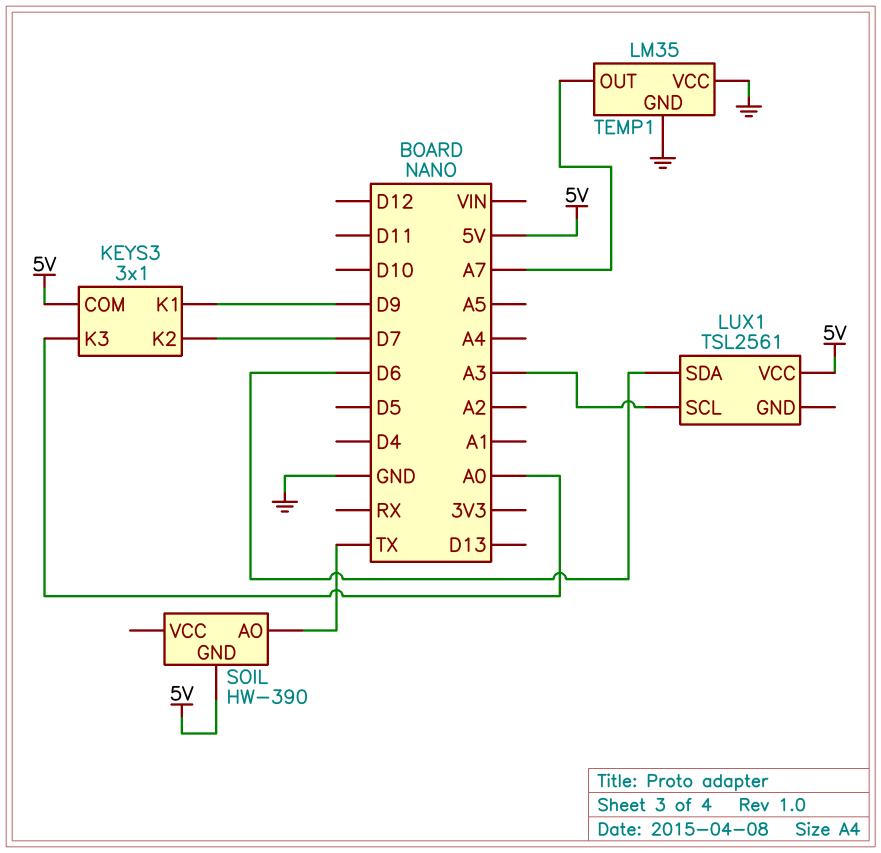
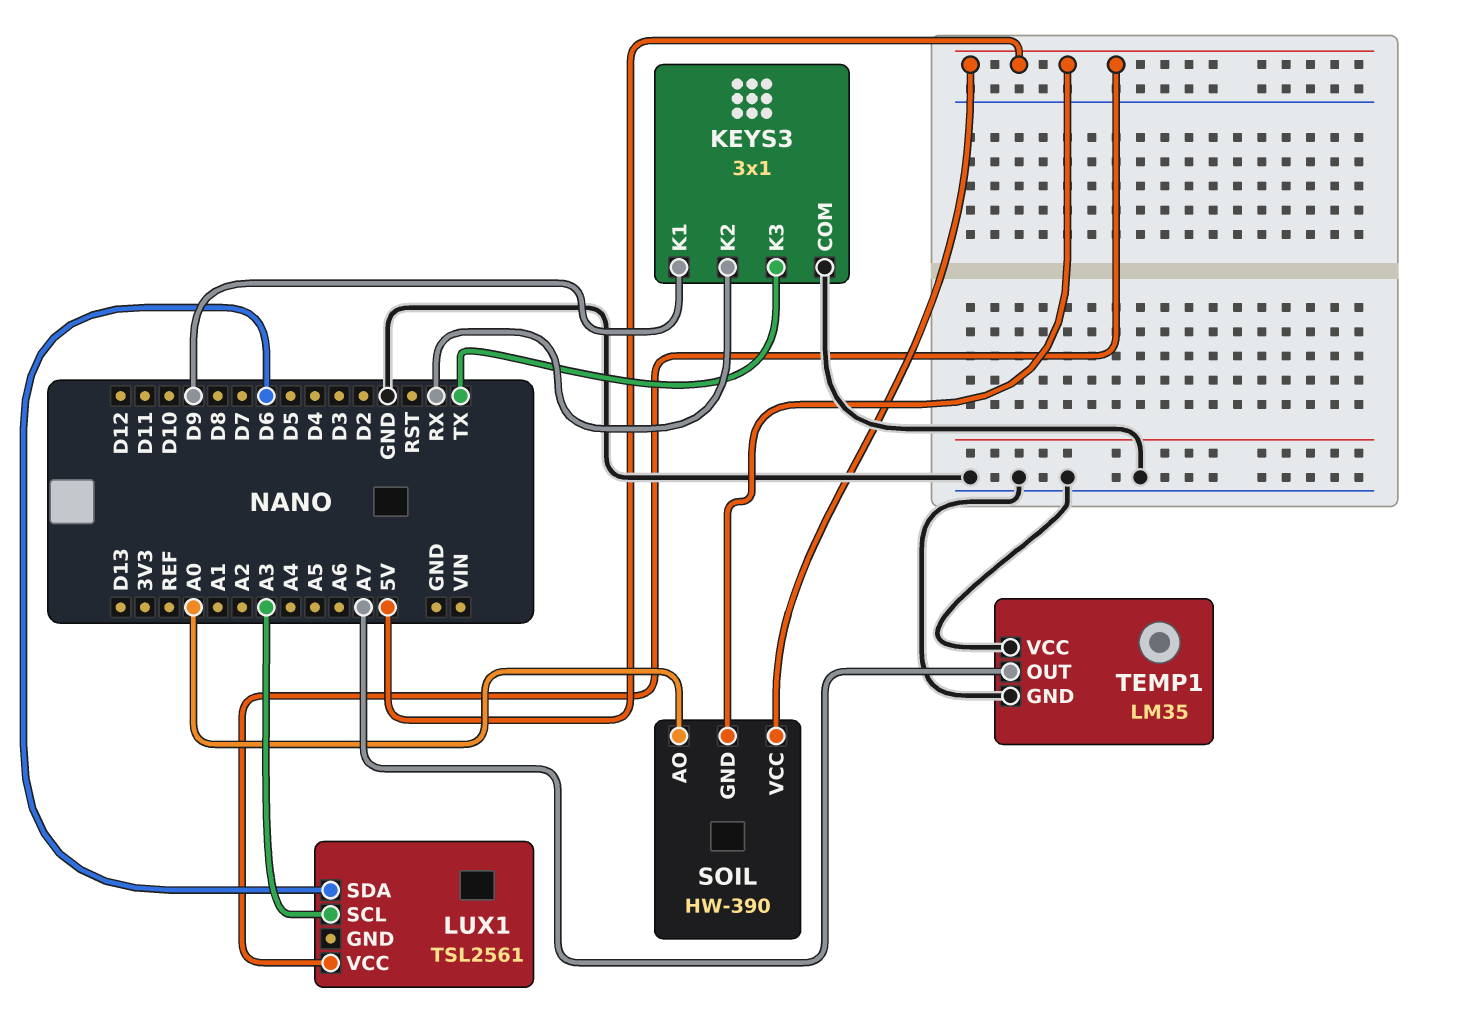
KEYS3 pin COM: 5V -> GND
KEYS3 pin K2: D7 -> RX
KEYS3 pin K3: A0 -> TX
SOIL pin AO: TX -> A0
SOIL pin VCC: none -> 5V

